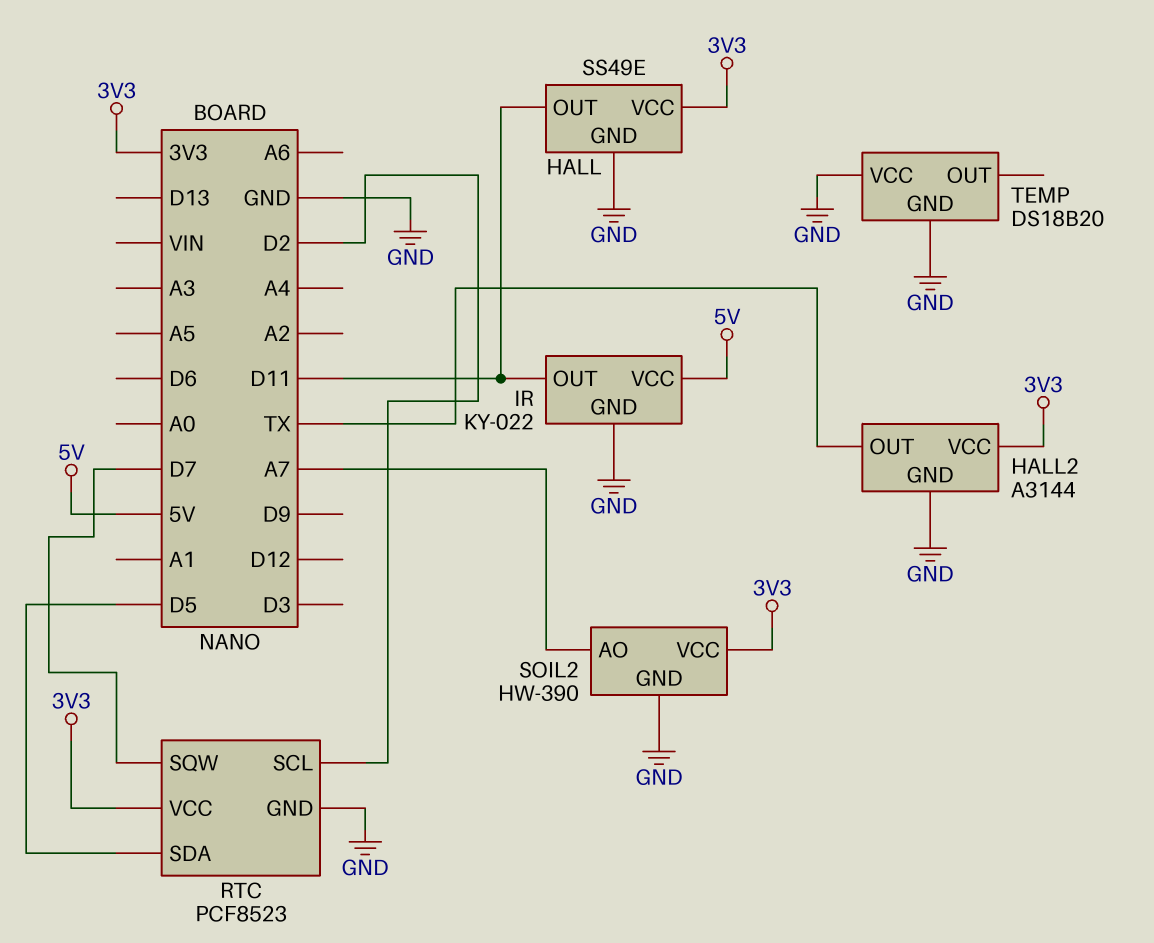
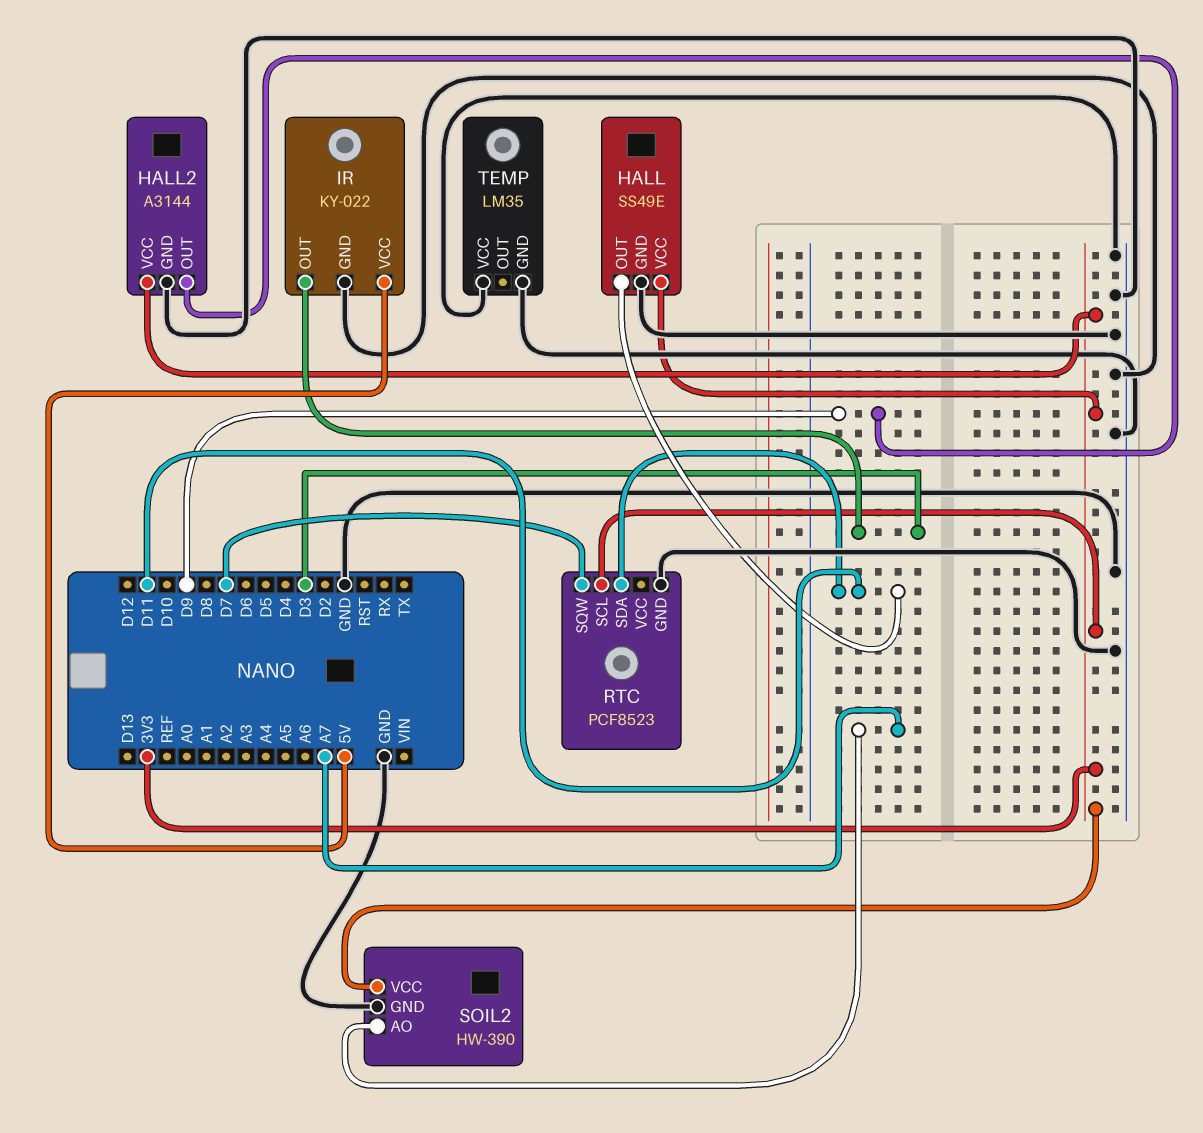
HALL2 pin OUT: TX -> D9
IR pin OUT: D11 -> D3
RTC pin SCL: D2 -> 3V3
RTC pin SDA: D5 -> D11
RTC pin VCC: 3V3 -> none
TEMP: DS18B20 -> LM35

